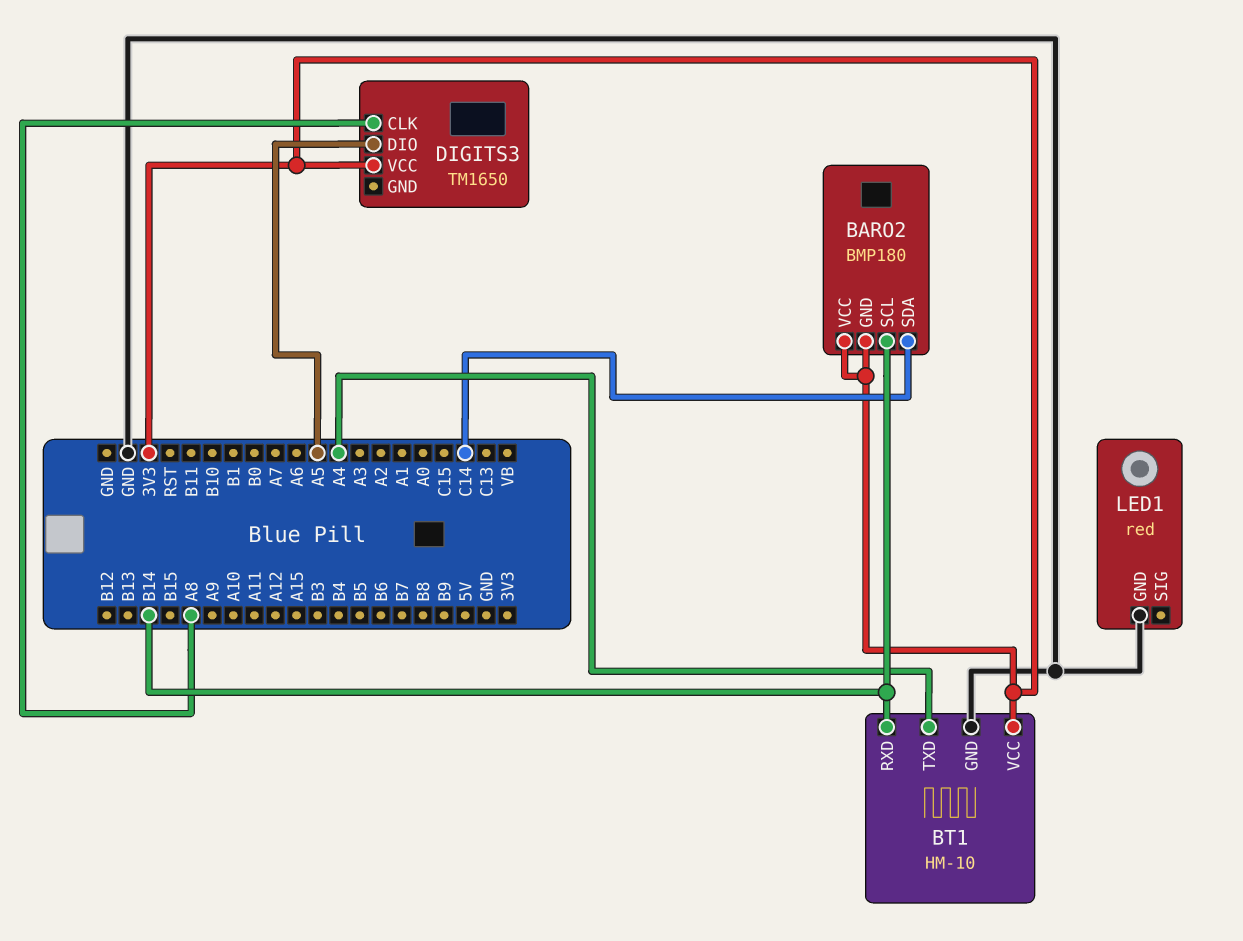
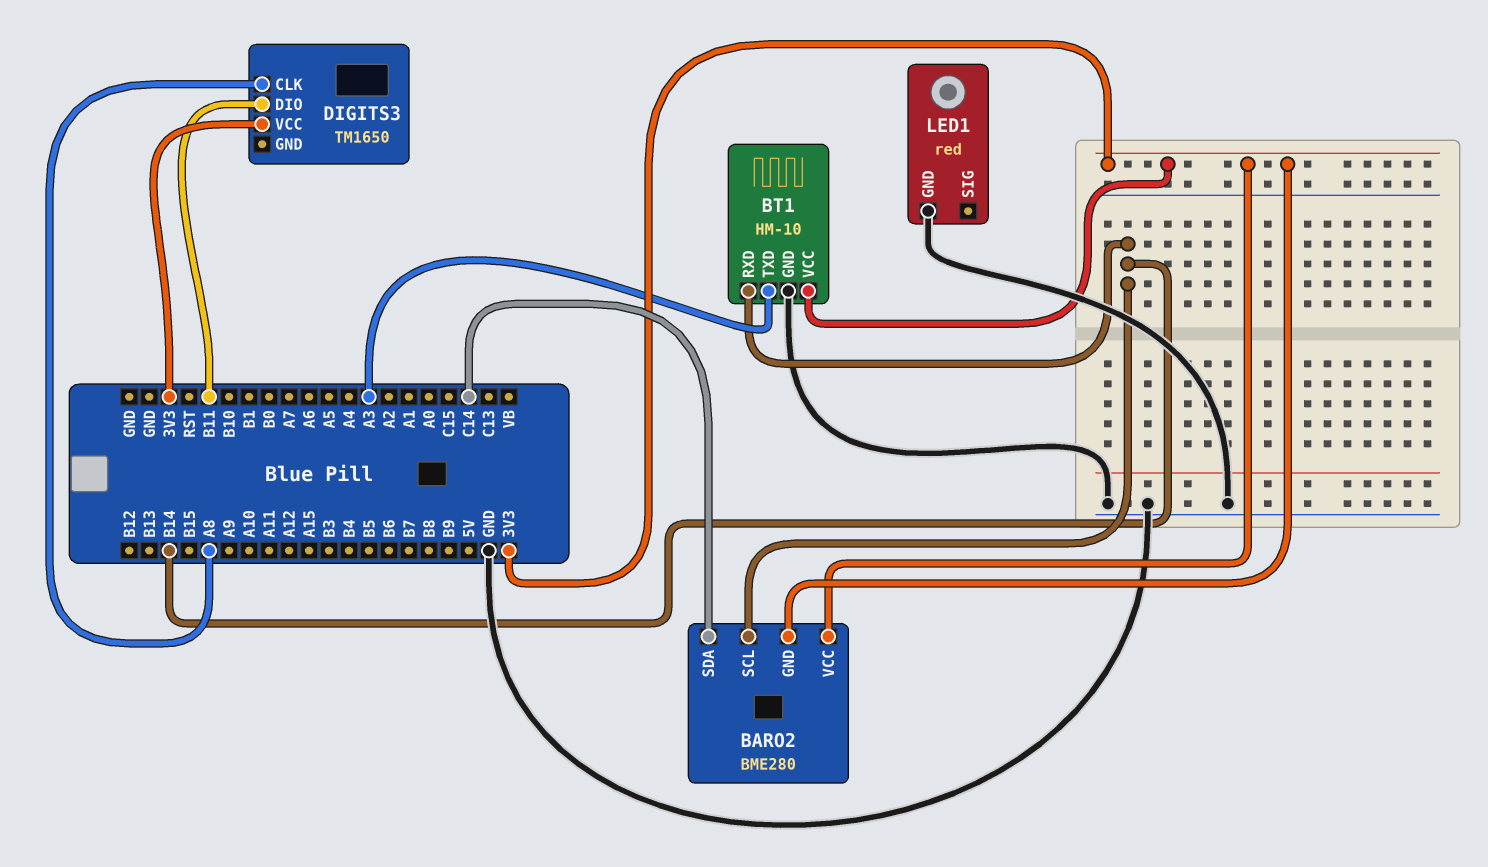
BARO2: BMP180 -> BME280
BT1 pin TXD: A4 -> A3
DIGITS3 pin DIO: A5 -> B11

